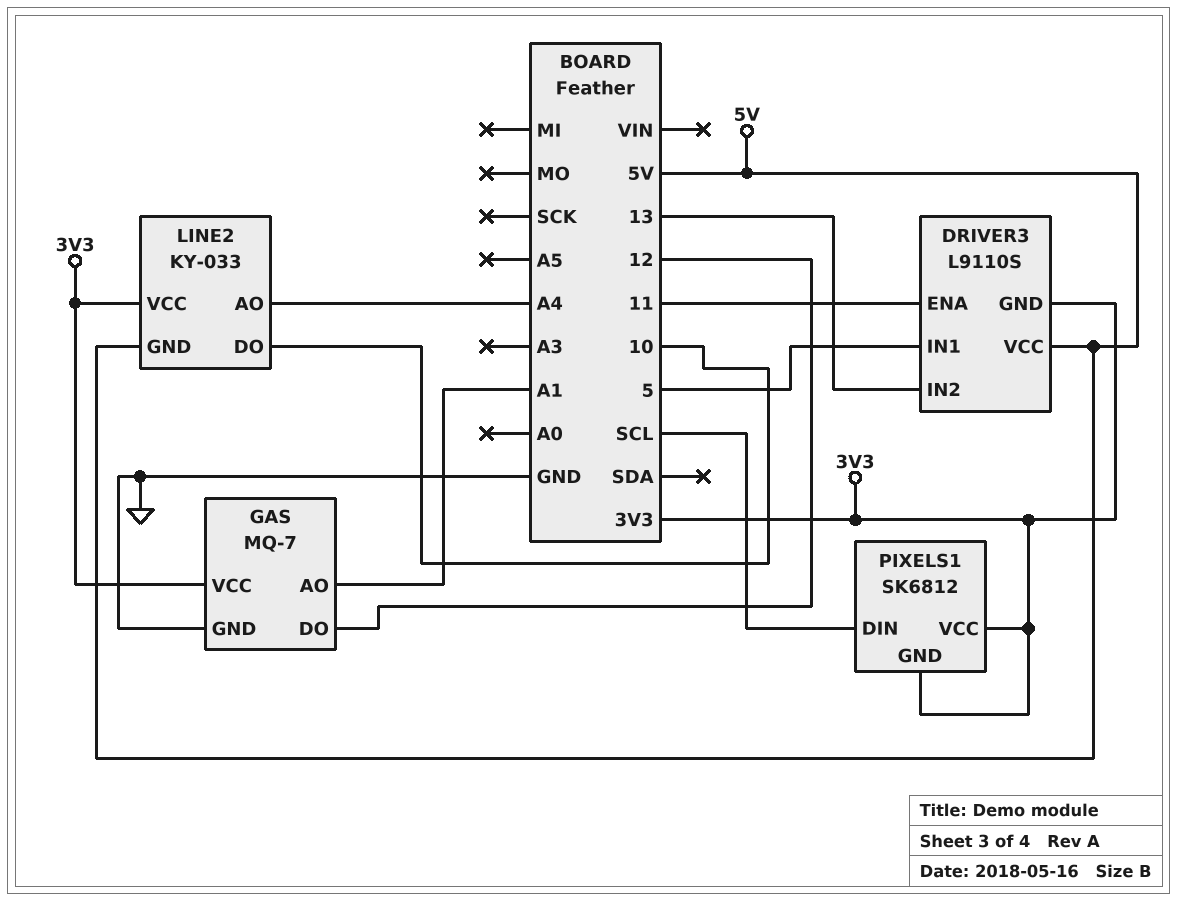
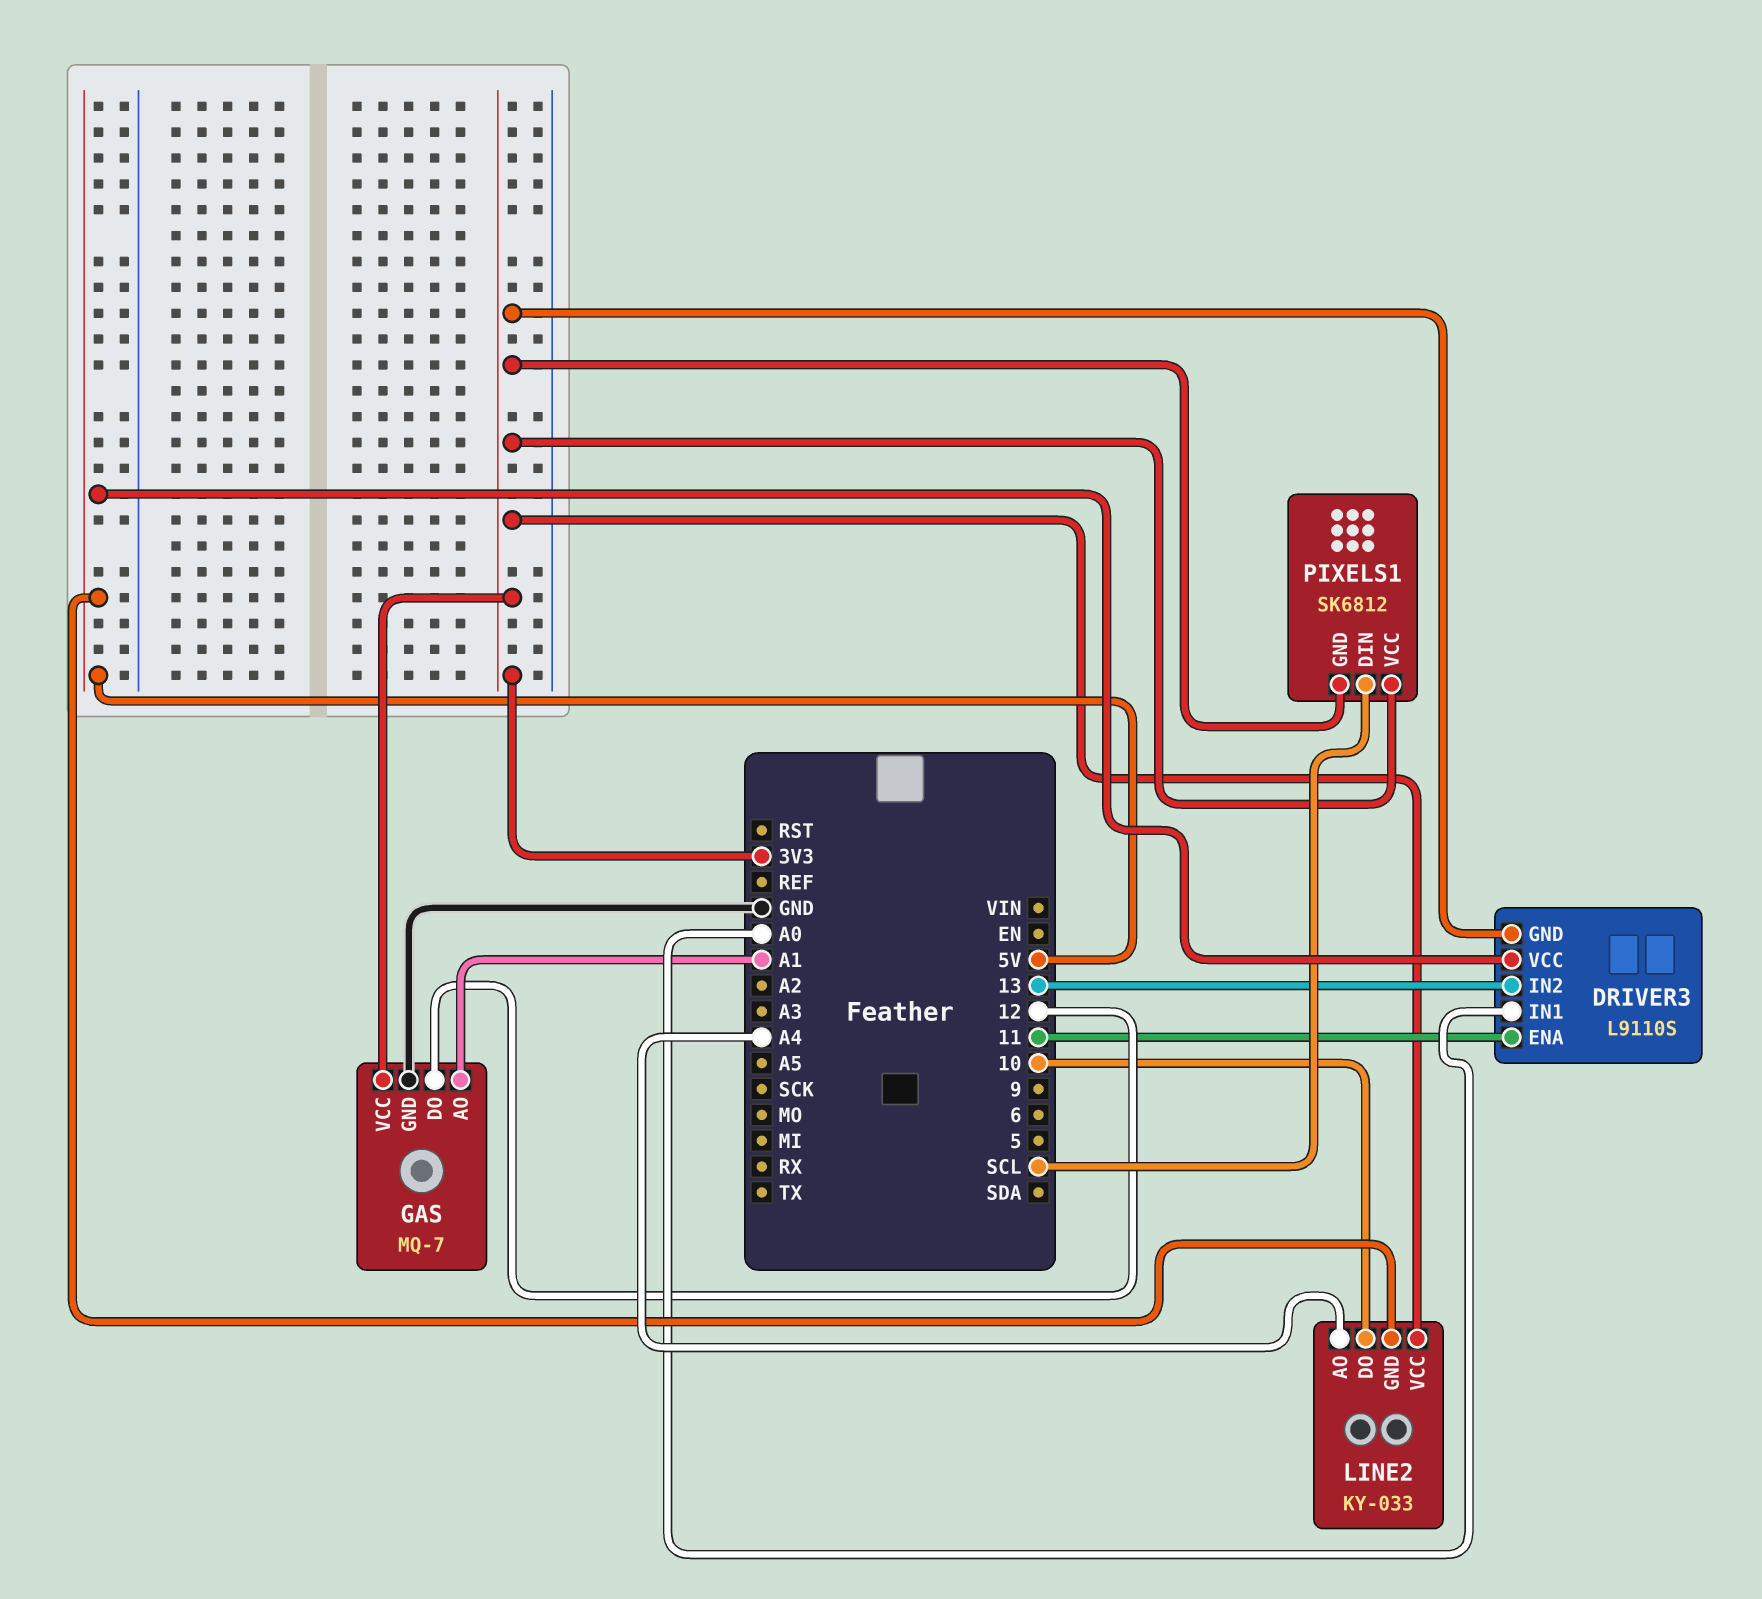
DRIVER3 pin IN1: 5 -> A0

